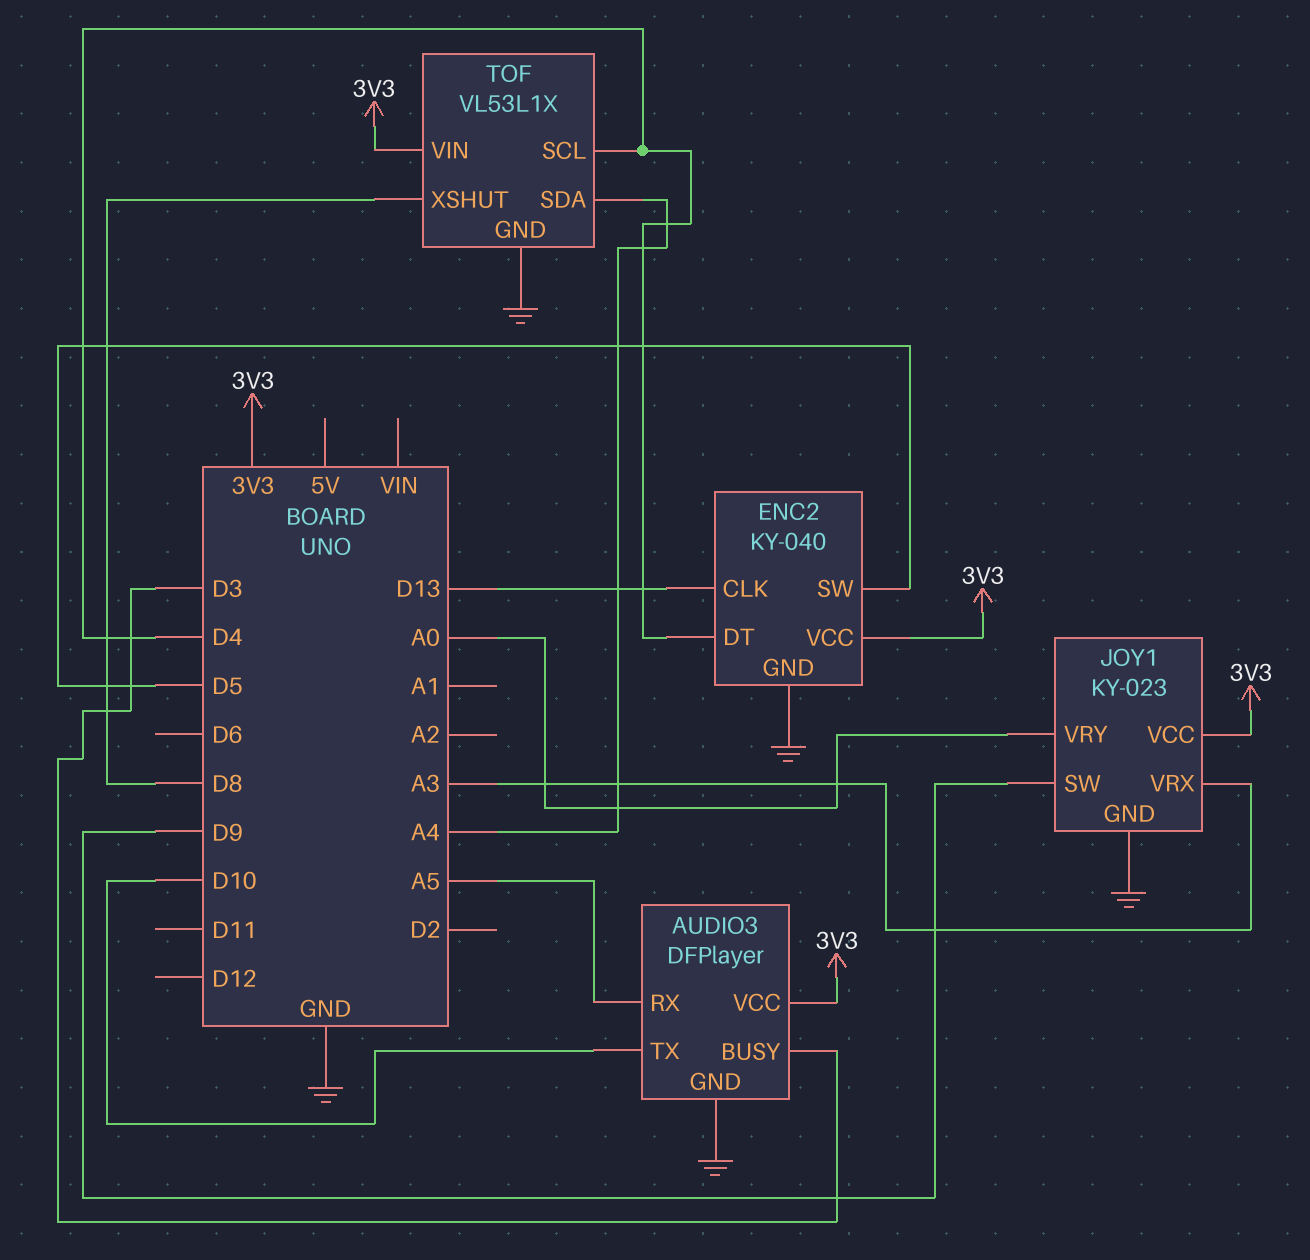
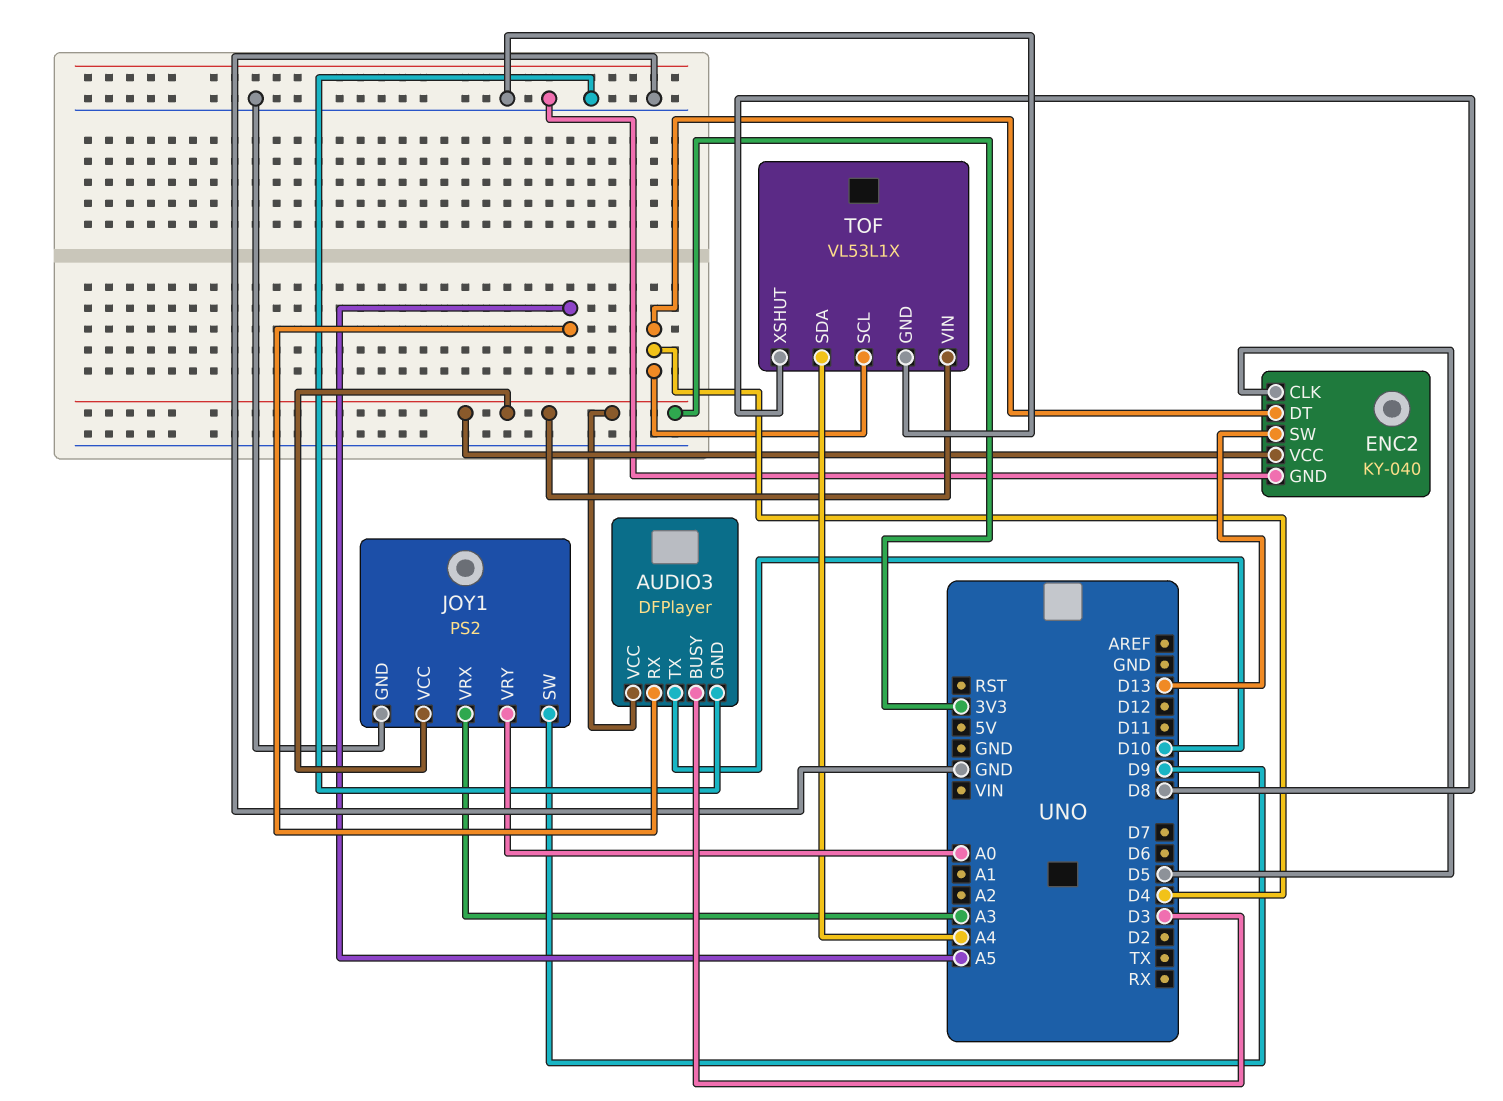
ENC2 pin CLK: D13 -> D5
ENC2 pin SW: D5 -> D13
JOY1: KY-023 -> PS2

